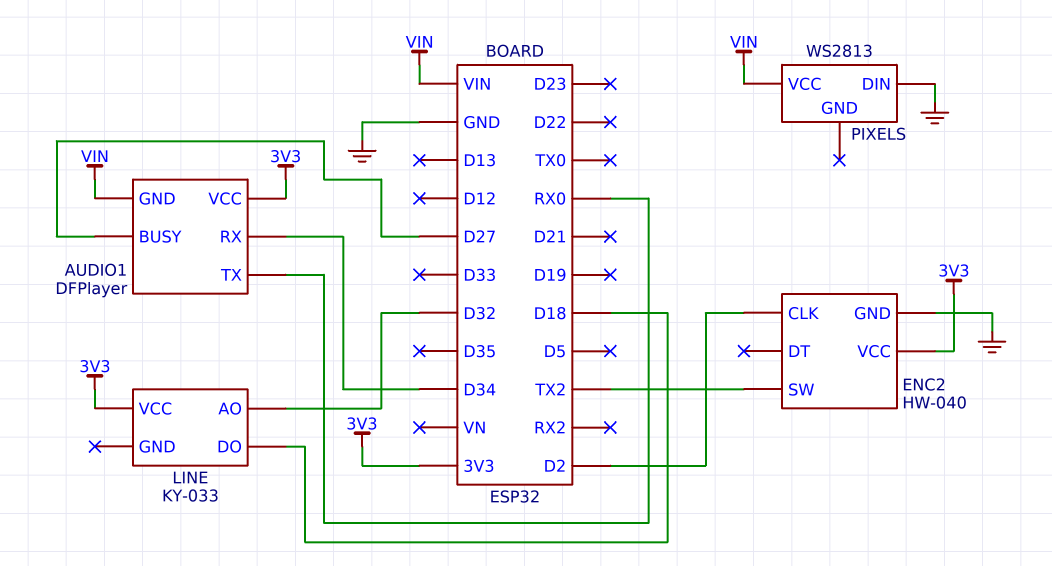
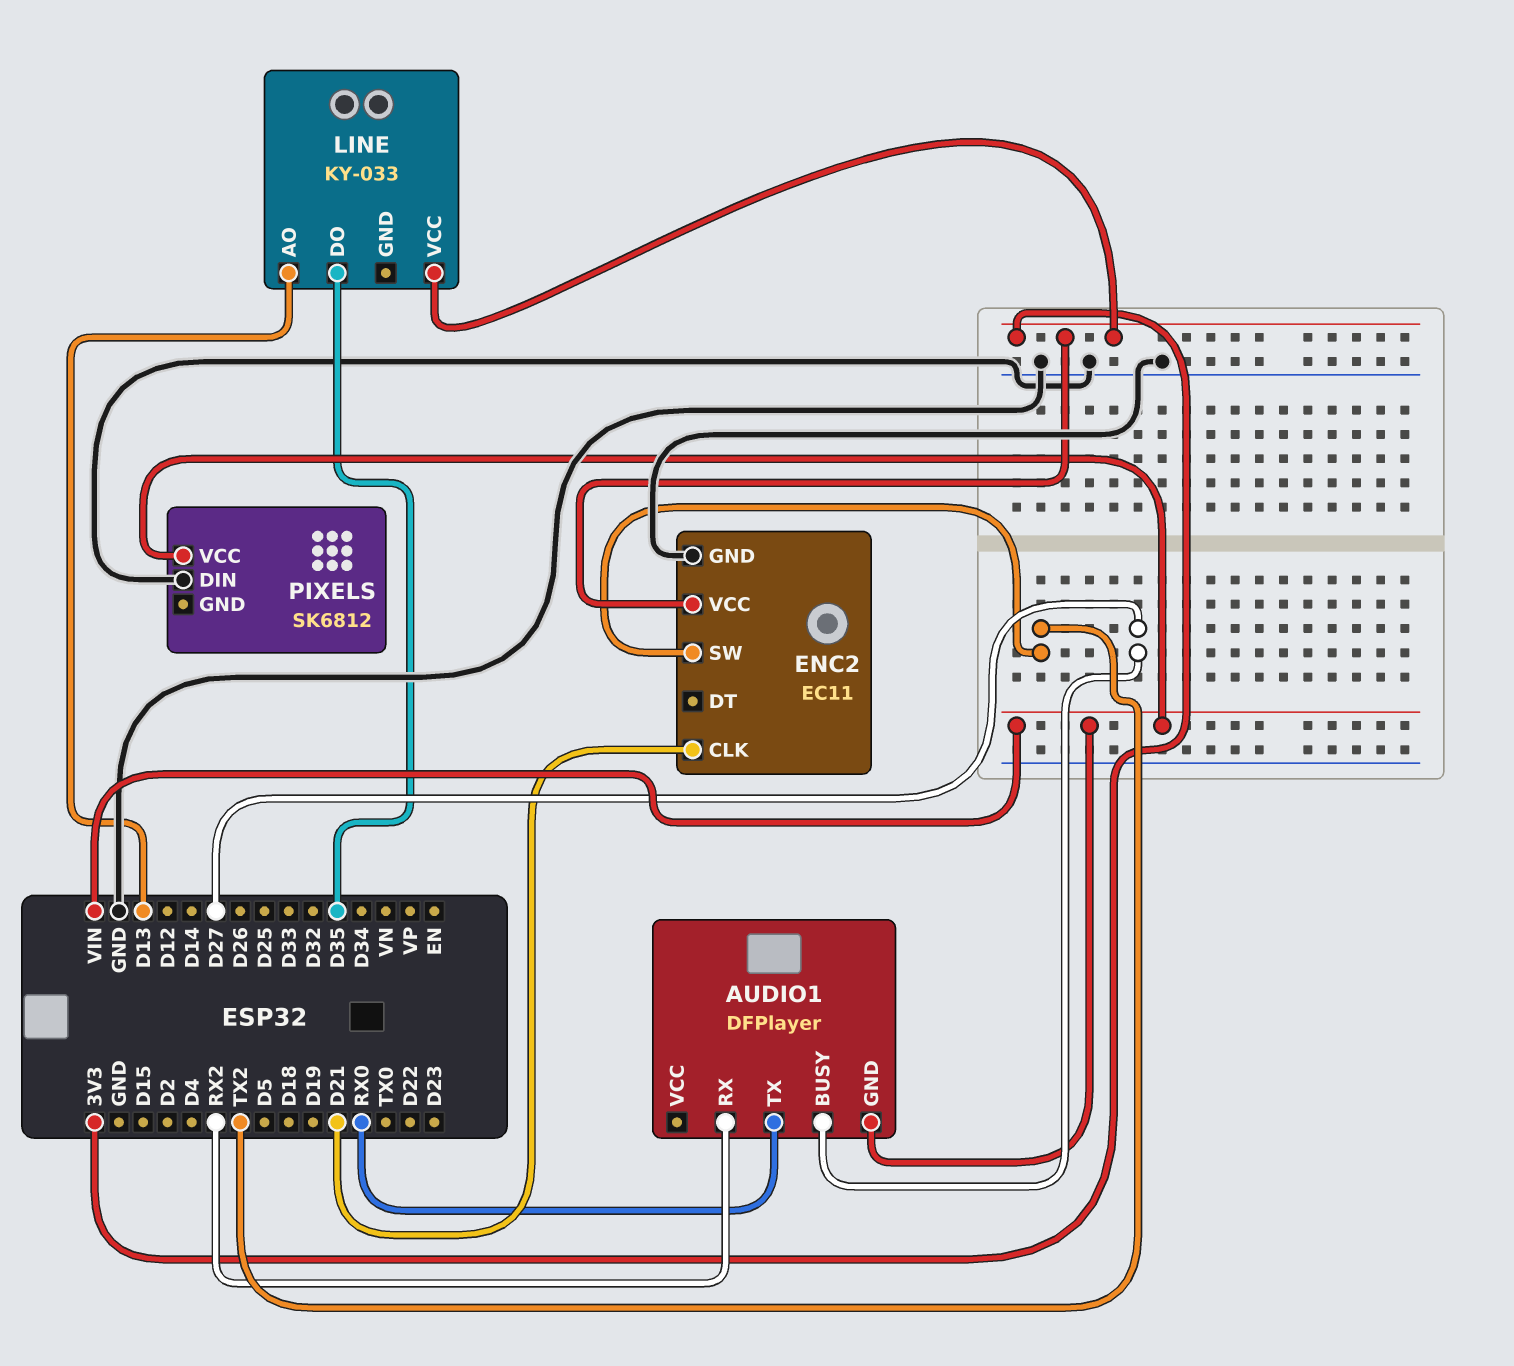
AUDIO1 pin RX: D34 -> RX2
AUDIO1 pin VCC: 3V3 -> none
ENC2: HW-040 -> EC11
ENC2 pin CLK: D2 -> D21
LINE pin AO: D32 -> D13
LINE pin DO: D18 -> D35
PIXELS: WS2813 -> SK6812

